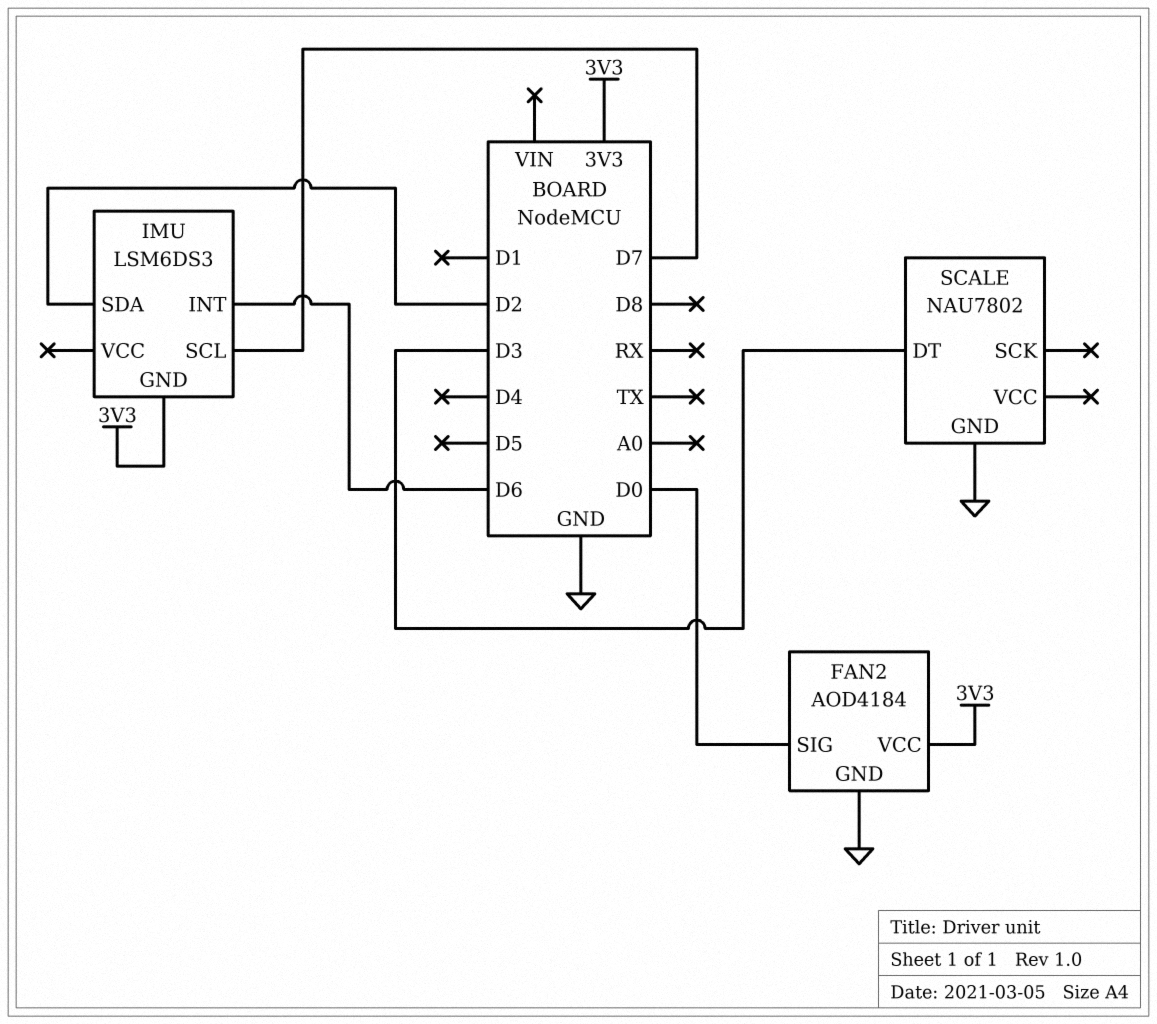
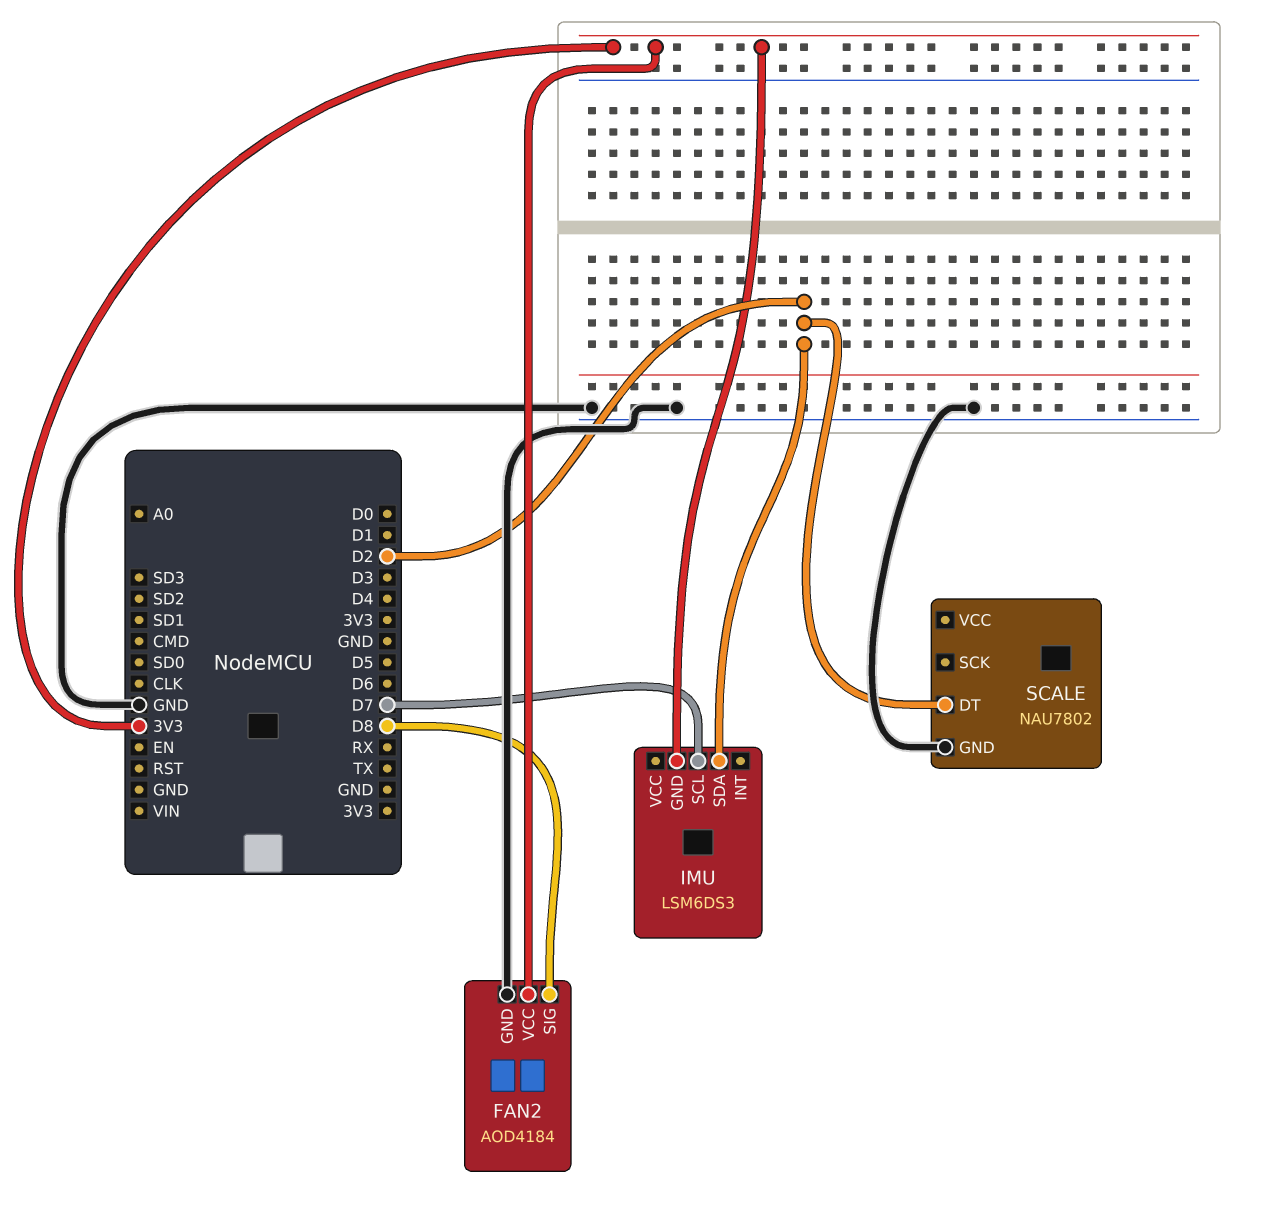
FAN2 pin SIG: D0 -> D8
IMU pin INT: D6 -> none
SCALE pin DT: D3 -> D2

